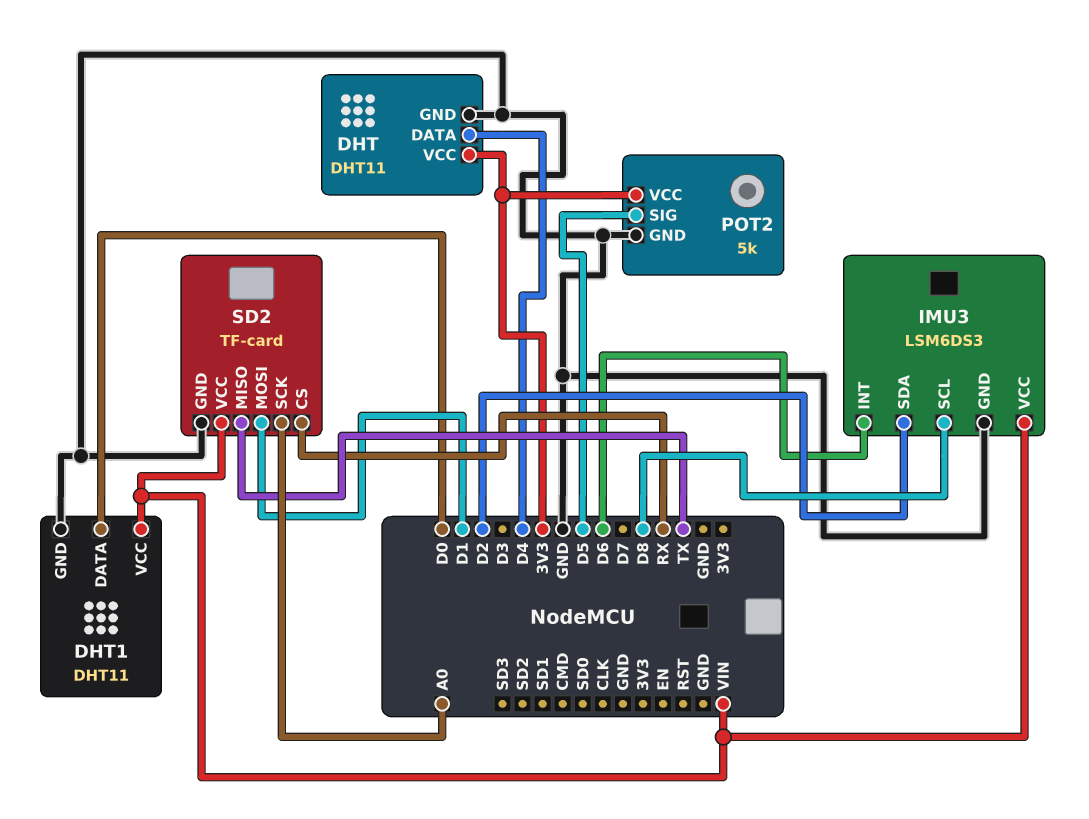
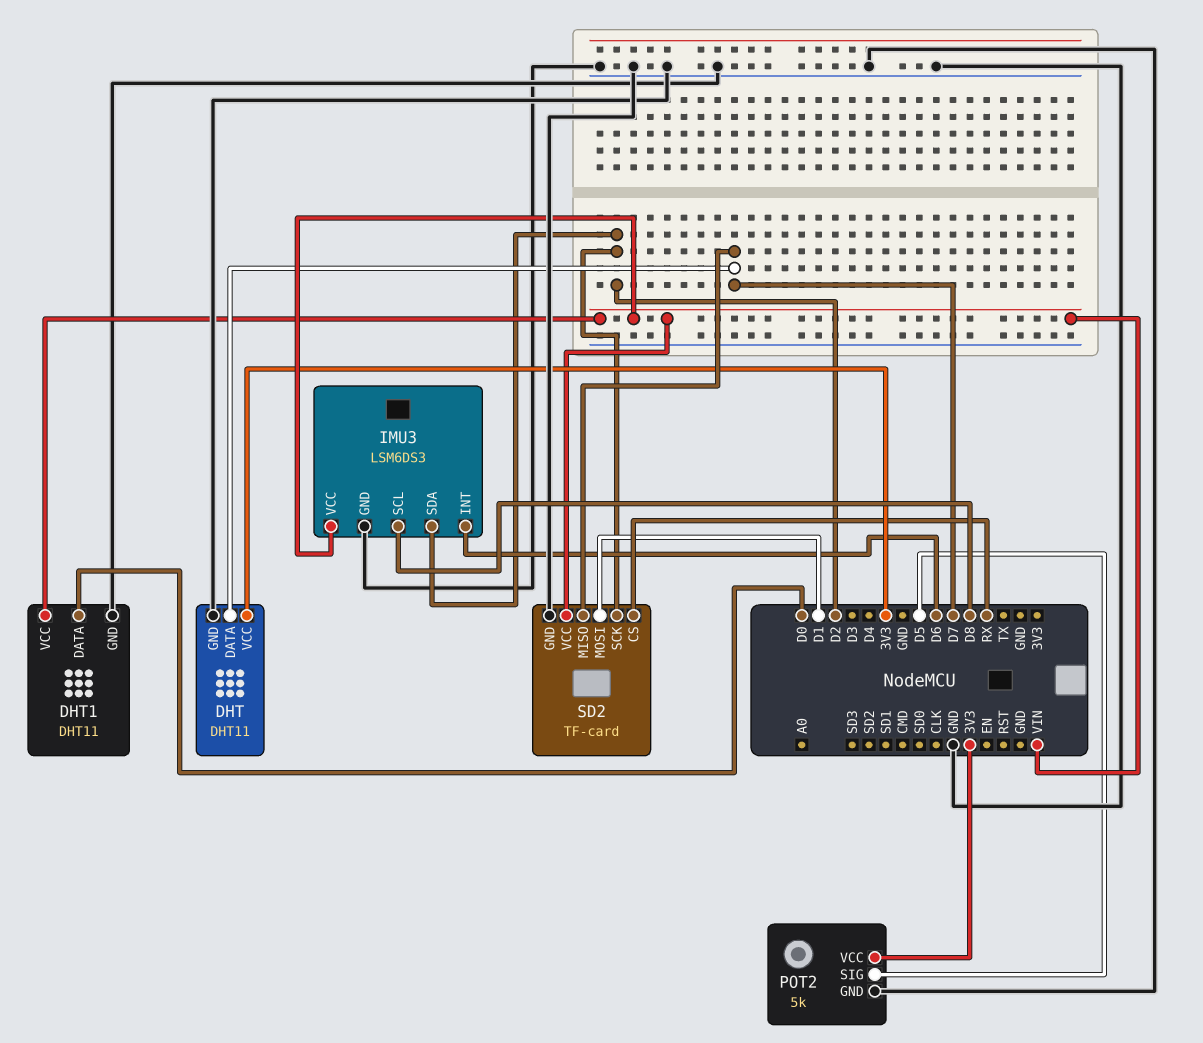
DHT pin DATA: D4 -> D7
SD2 pin MISO: TX -> D7
SD2 pin SCK: A0 -> D2

